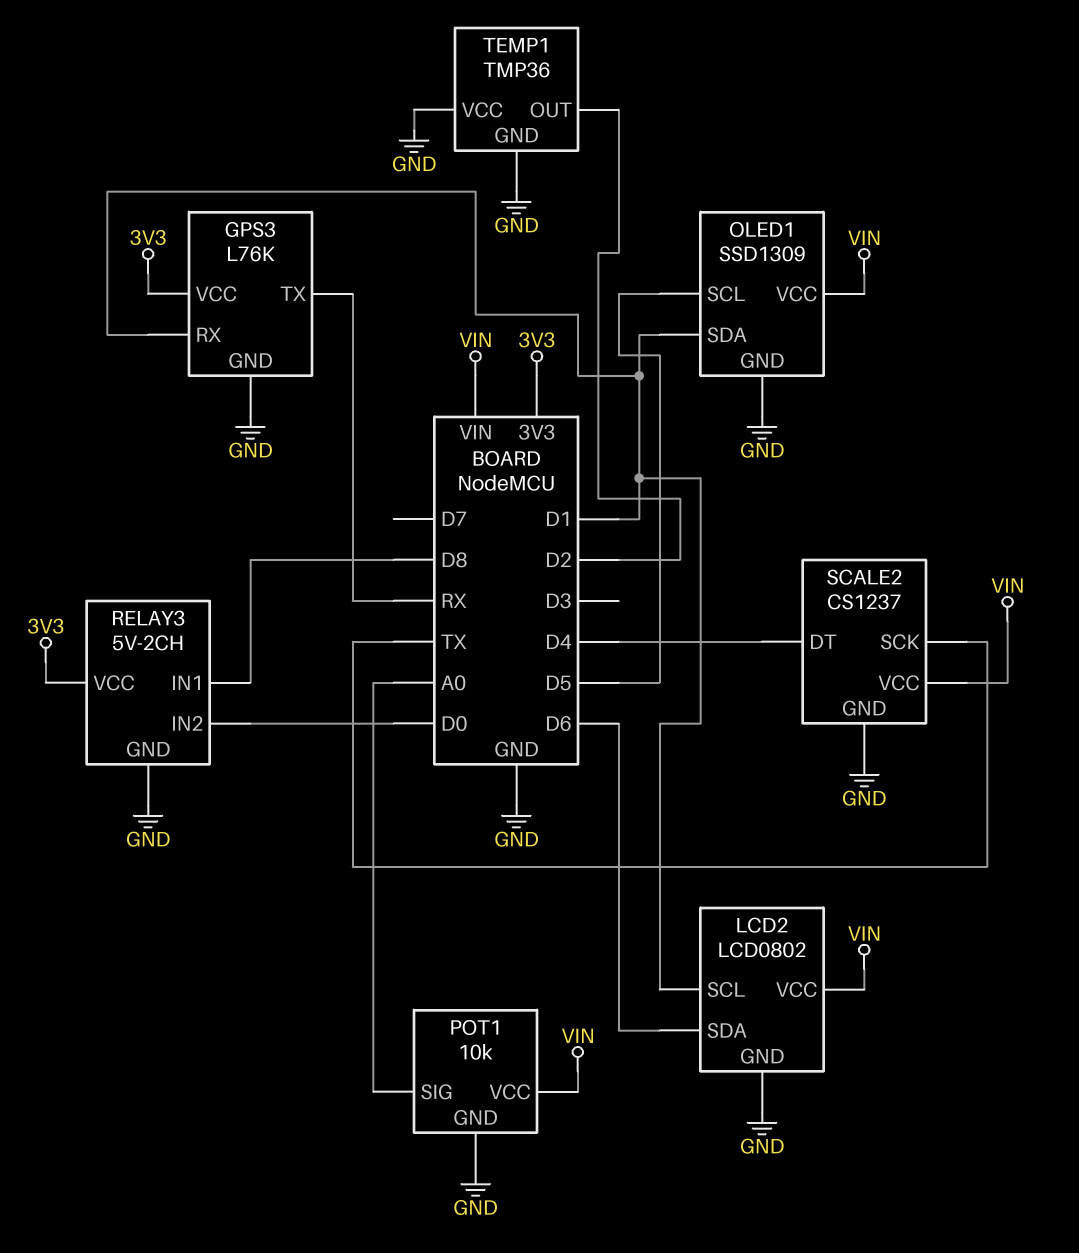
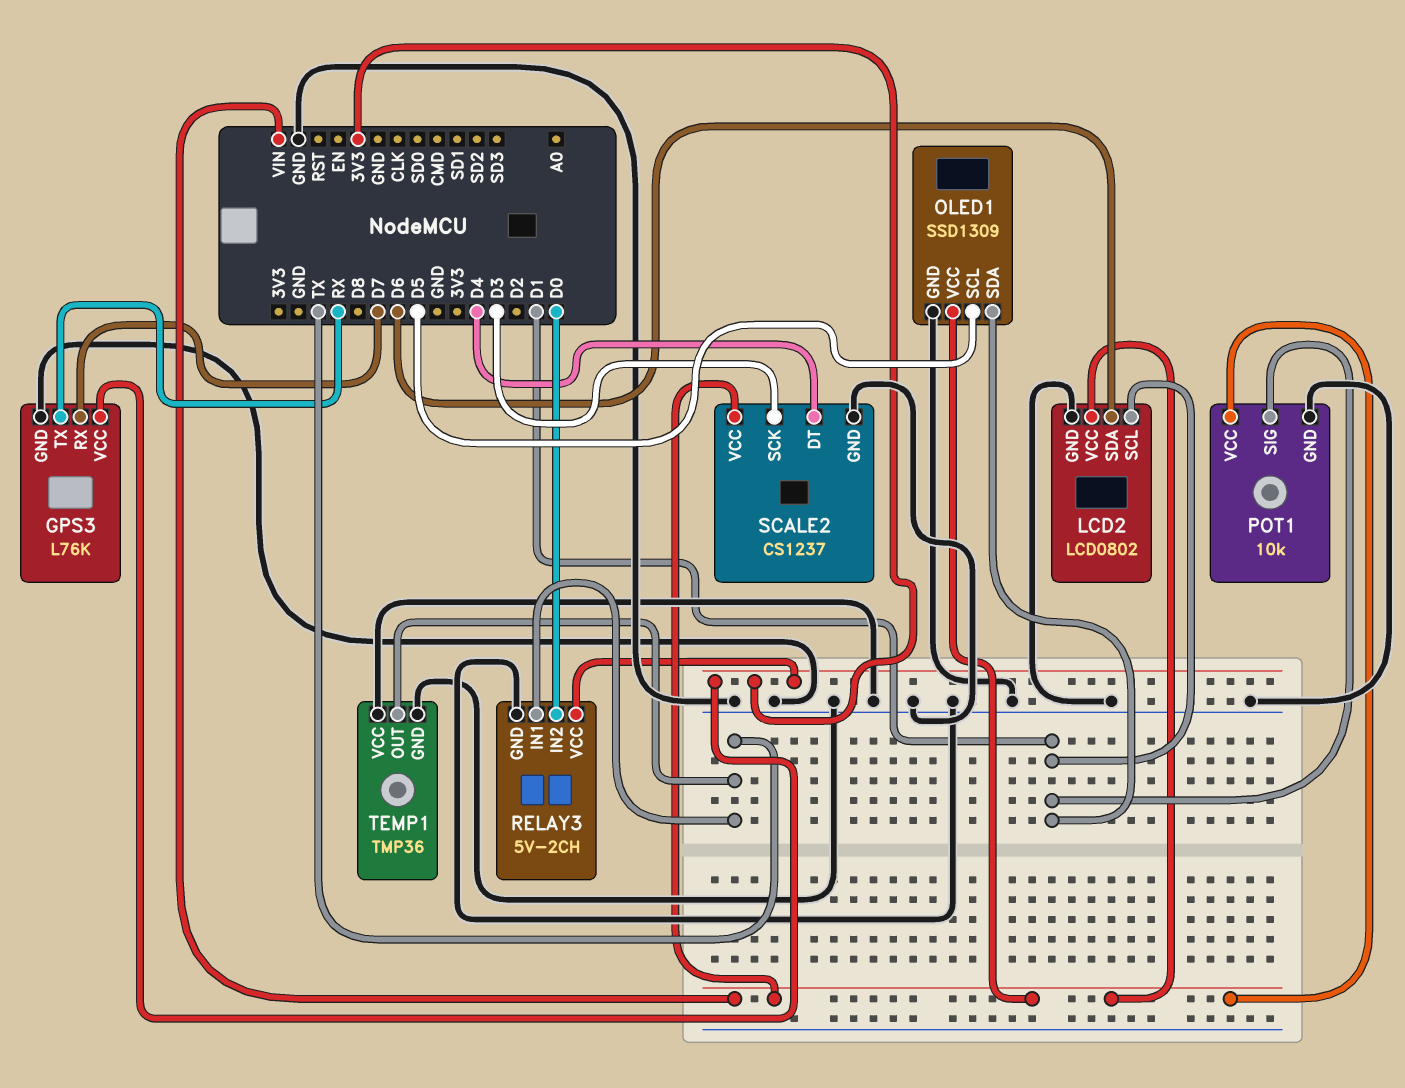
GPS3 pin RX: D1 -> D7
POT1 pin SIG: A0 -> D1
RELAY3 pin IN1: D8 -> TX
SCALE2 pin SCK: TX -> D3
TEMP1 pin OUT: D2 -> TX

